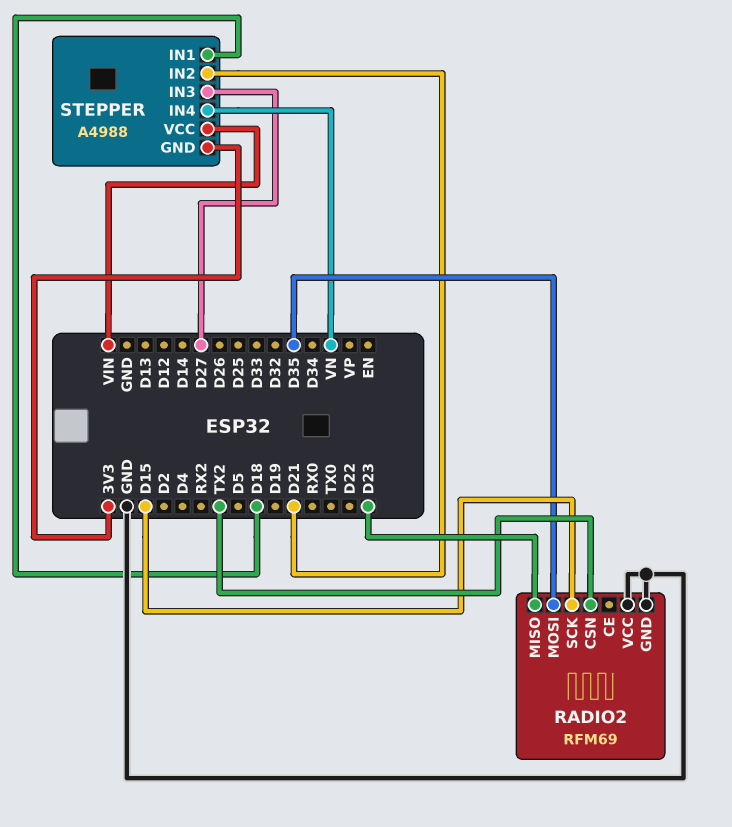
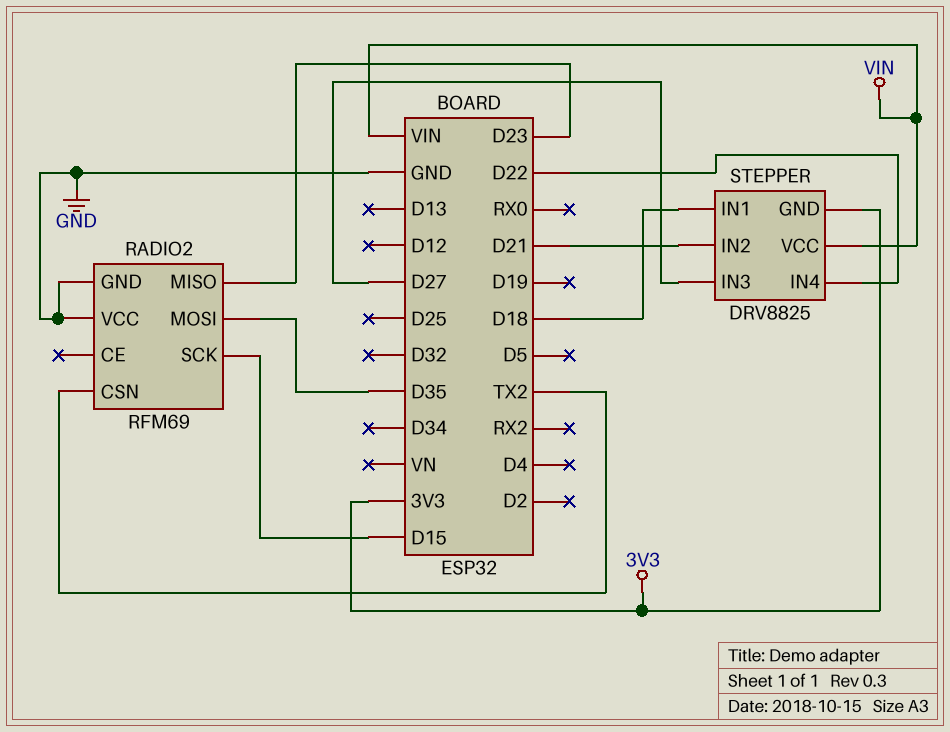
STEPPER: A4988 -> DRV8825
STEPPER pin IN4: VN -> D22

